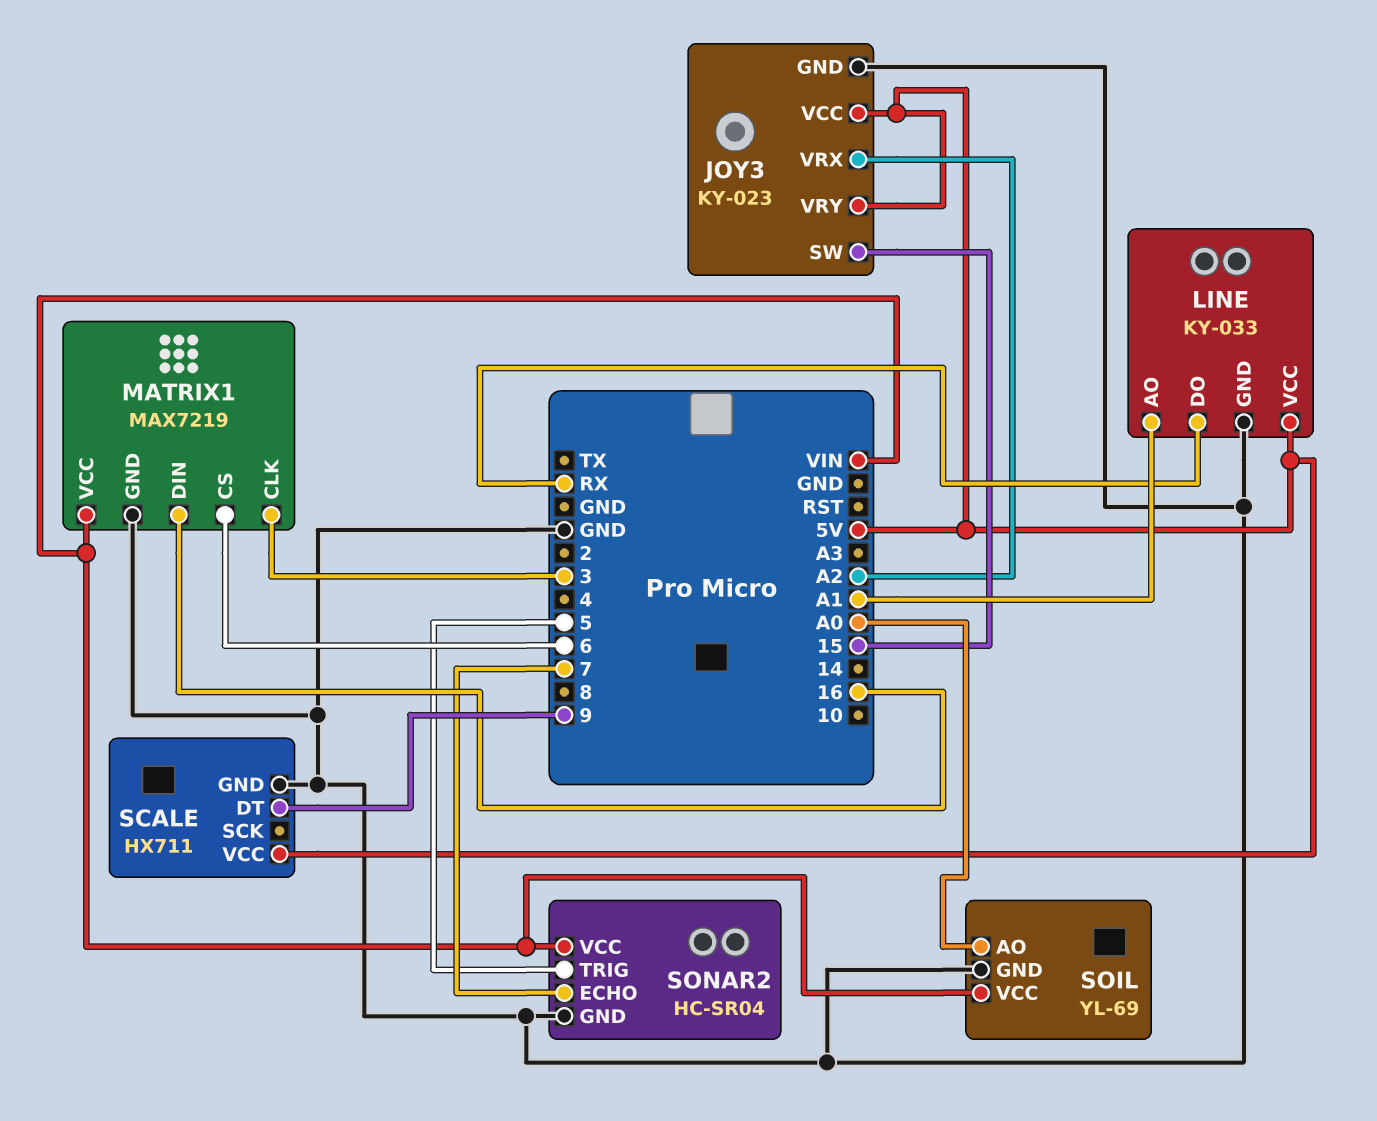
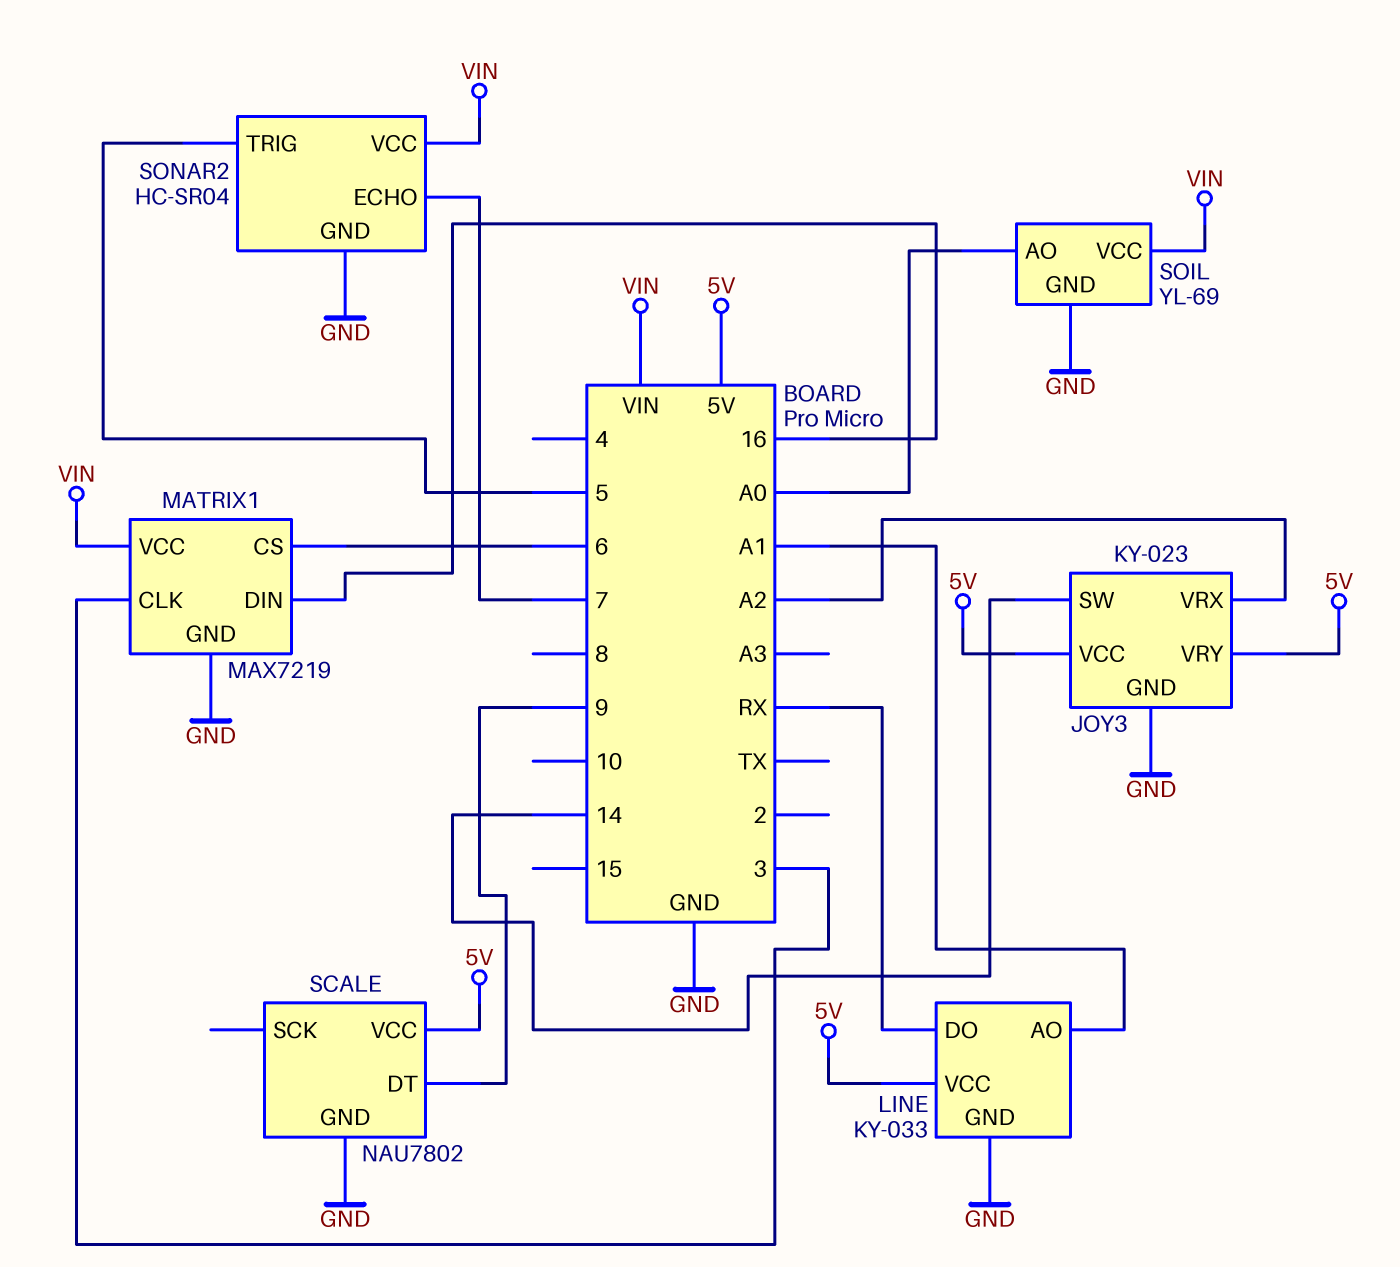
JOY3 pin SW: 15 -> 14
SCALE: HX711 -> NAU7802

